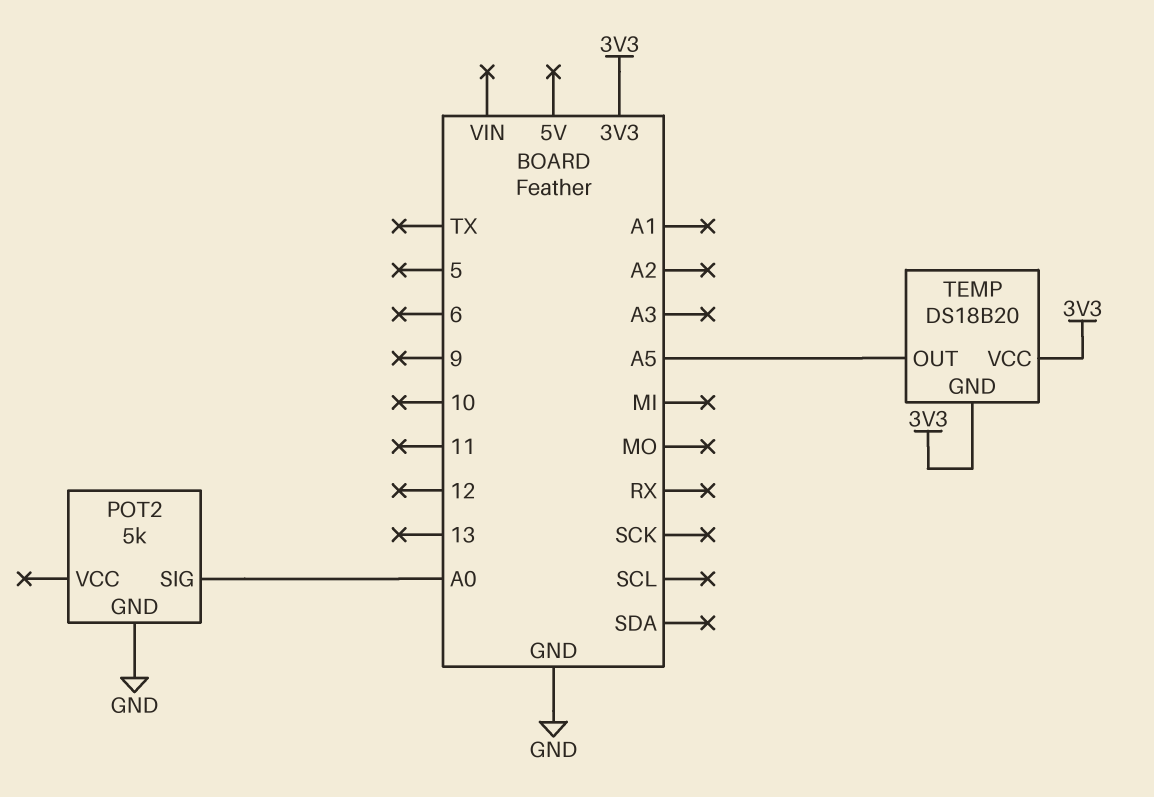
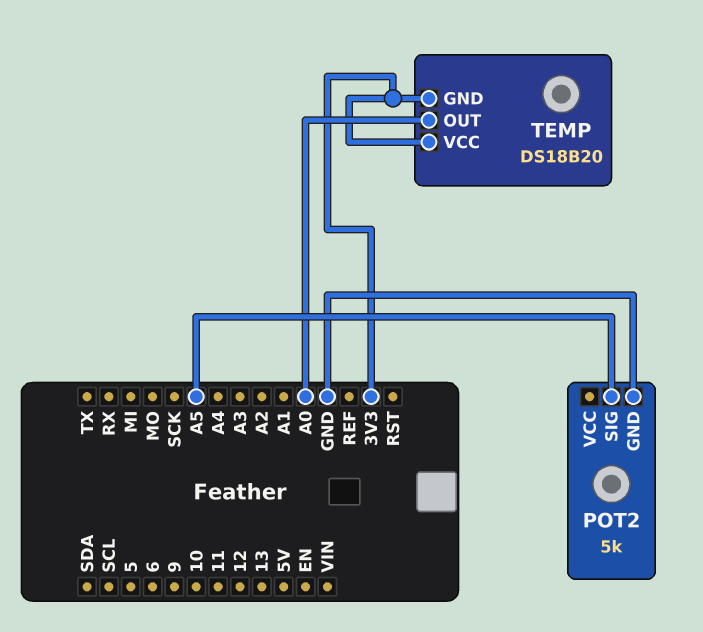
POT2 pin SIG: A0 -> A5
TEMP pin OUT: A5 -> A0

